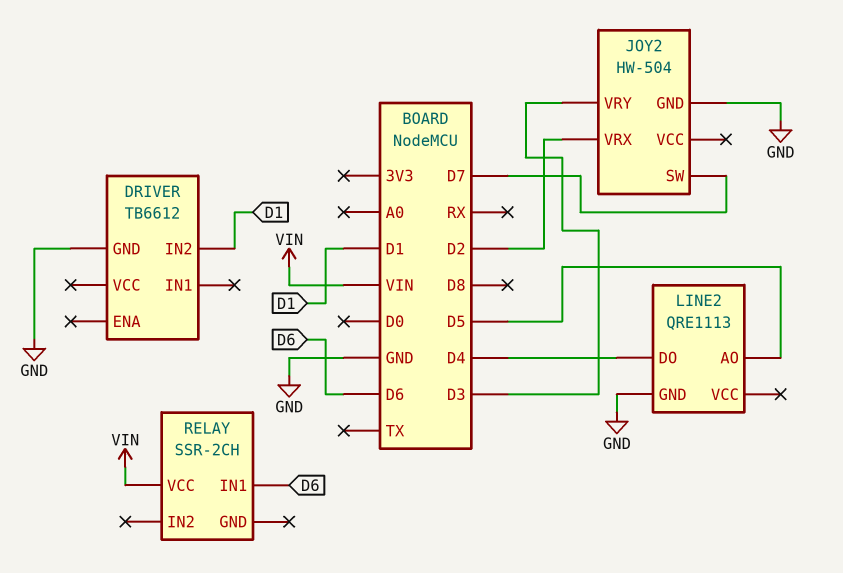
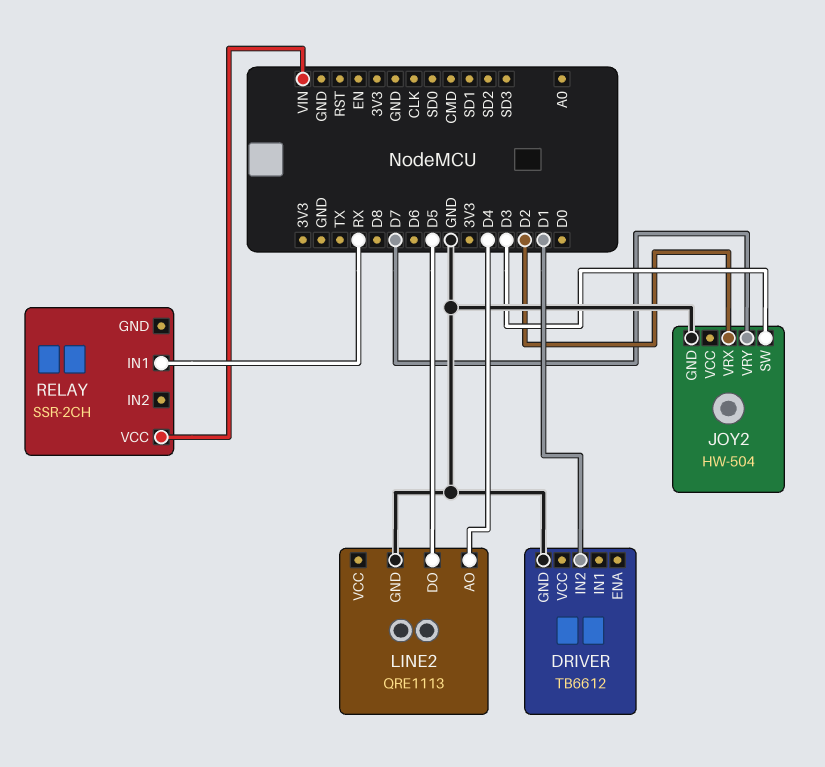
JOY2 pin SW: D7 -> D3
JOY2 pin VRY: D3 -> D7
LINE2 pin AO: D5 -> D4
LINE2 pin DO: D4 -> D5
RELAY pin IN1: D6 -> RX

